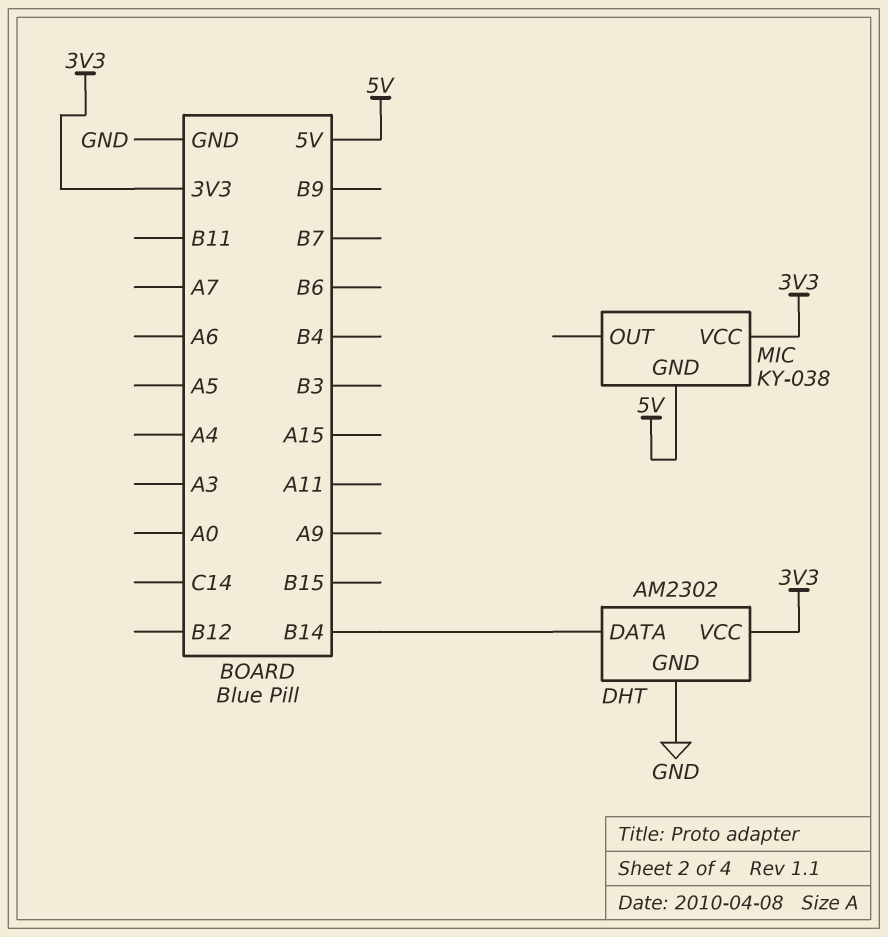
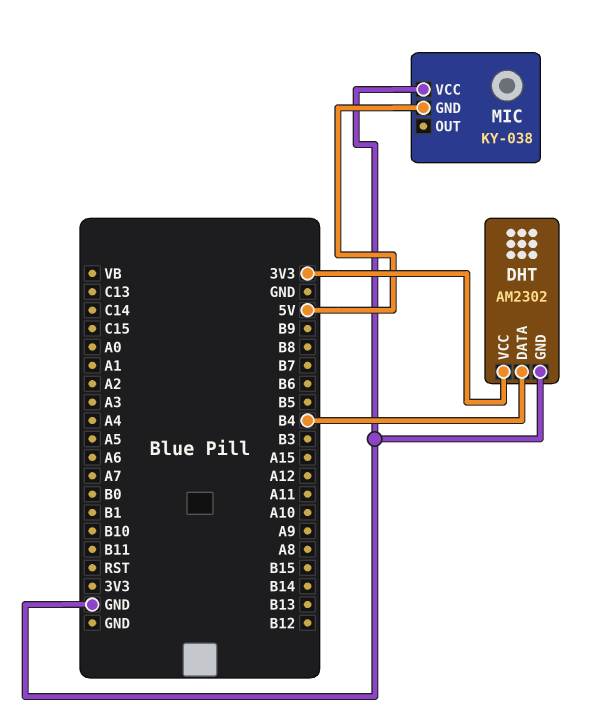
DHT pin DATA: B14 -> B4
MIC pin VCC: 3V3 -> GND

